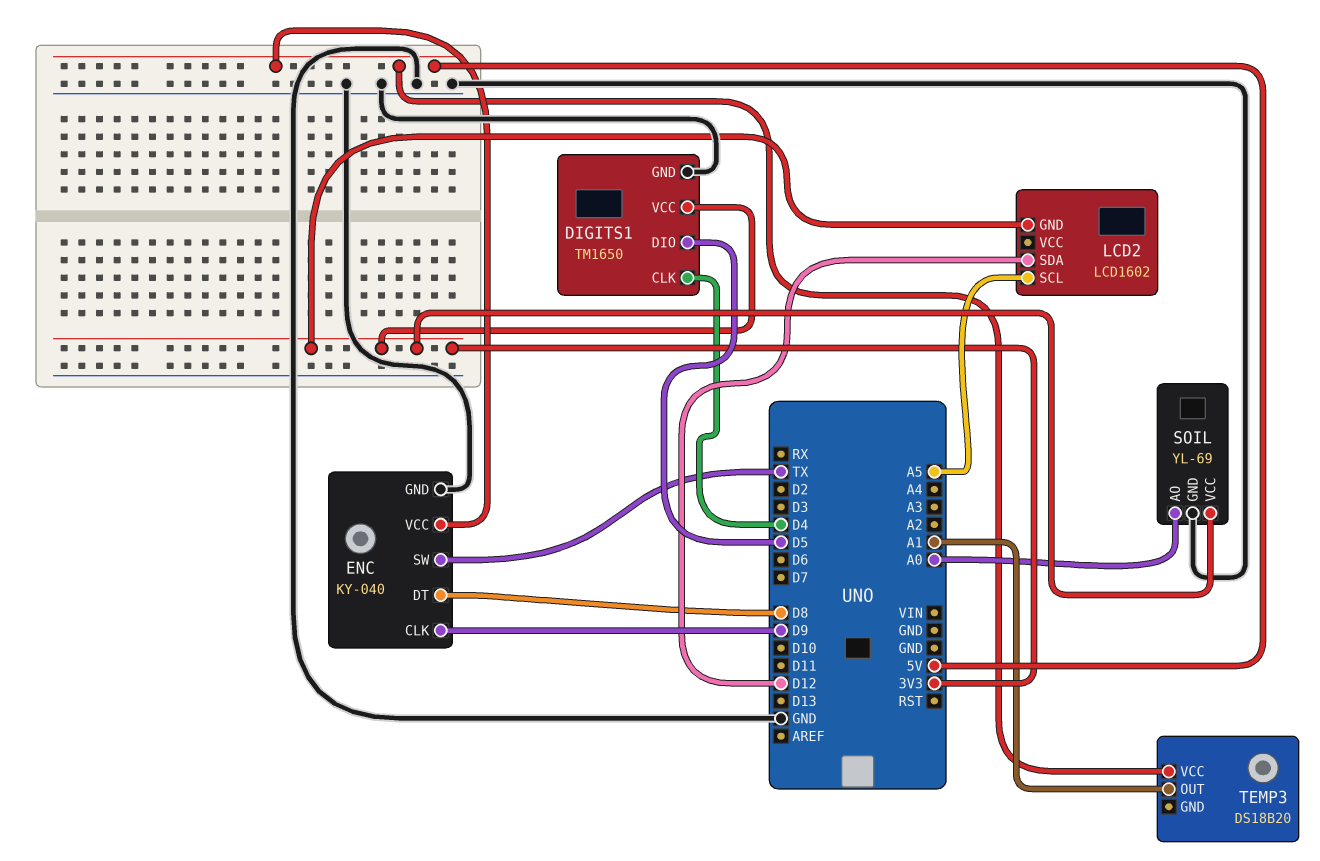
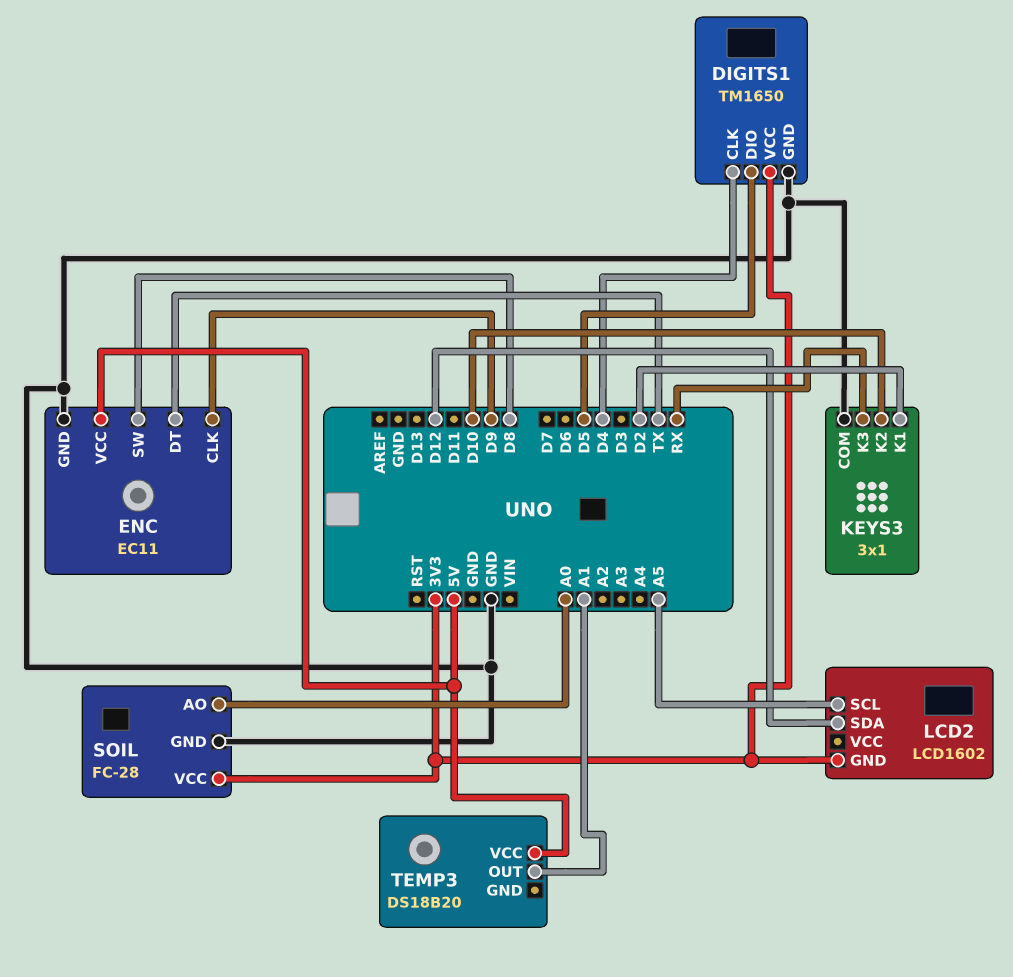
ENC: KY-040 -> EC11
ENC pin DT: D8 -> TX
ENC pin SW: TX -> D8
KEYS3: none -> 3x1
KEYS3 pin COM: none -> GND
KEYS3 pin K1: none -> D2
KEYS3 pin K2: none -> D10
KEYS3 pin K3: none -> RX
SOIL: YL-69 -> FC-28

